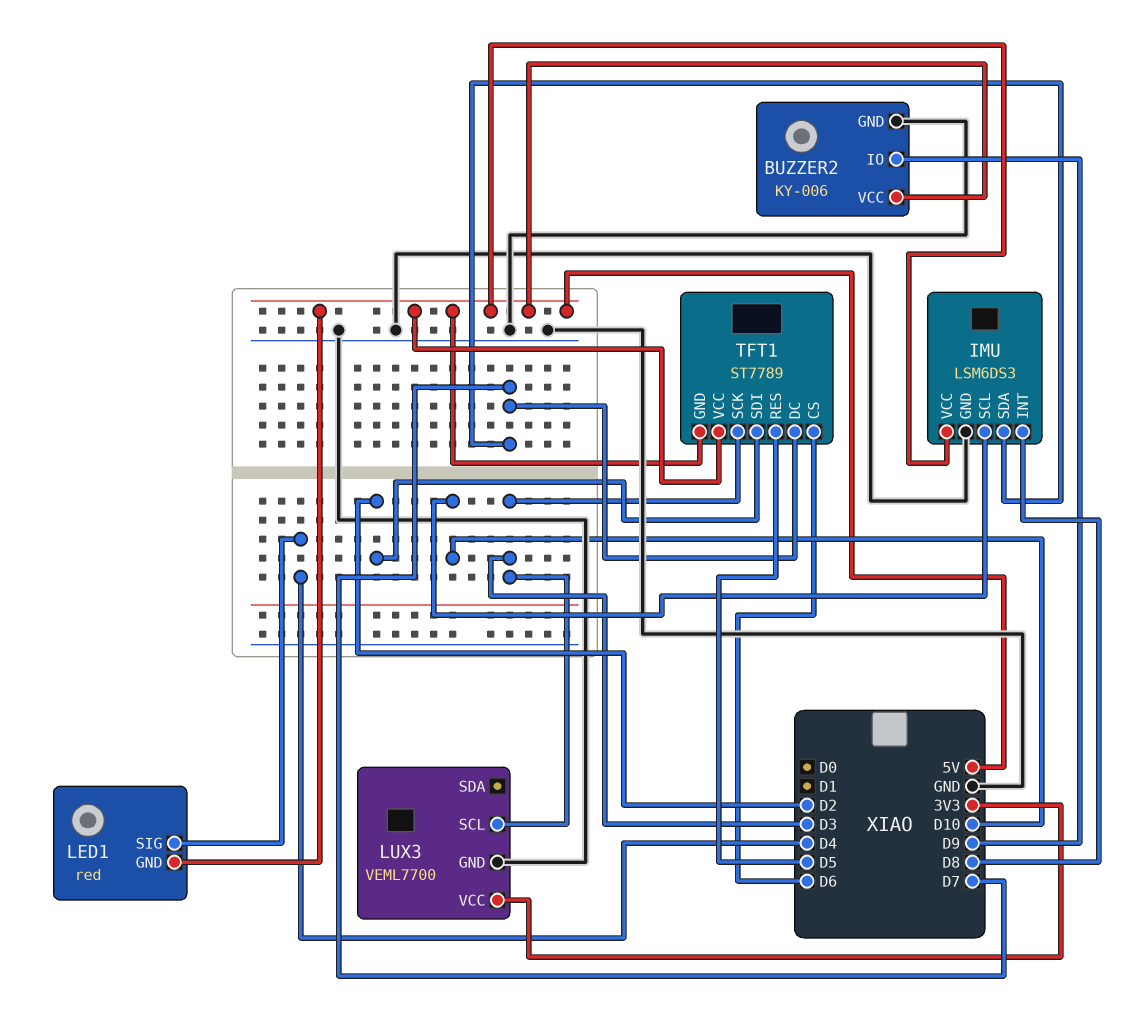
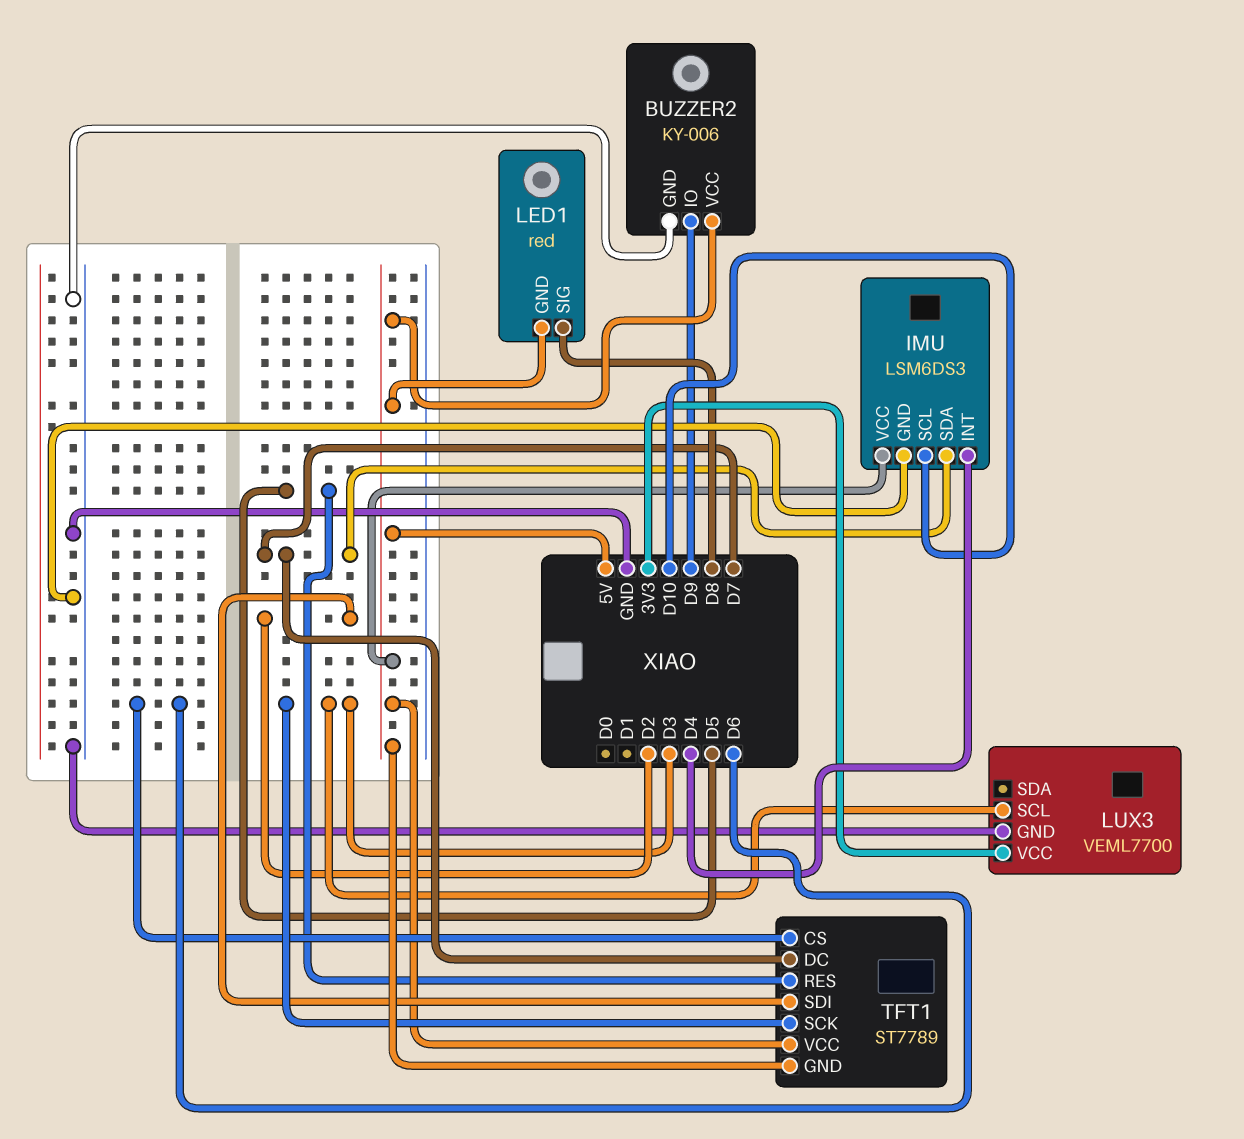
IMU pin INT: D8 -> D4
LED1 pin SIG: D4 -> D8

